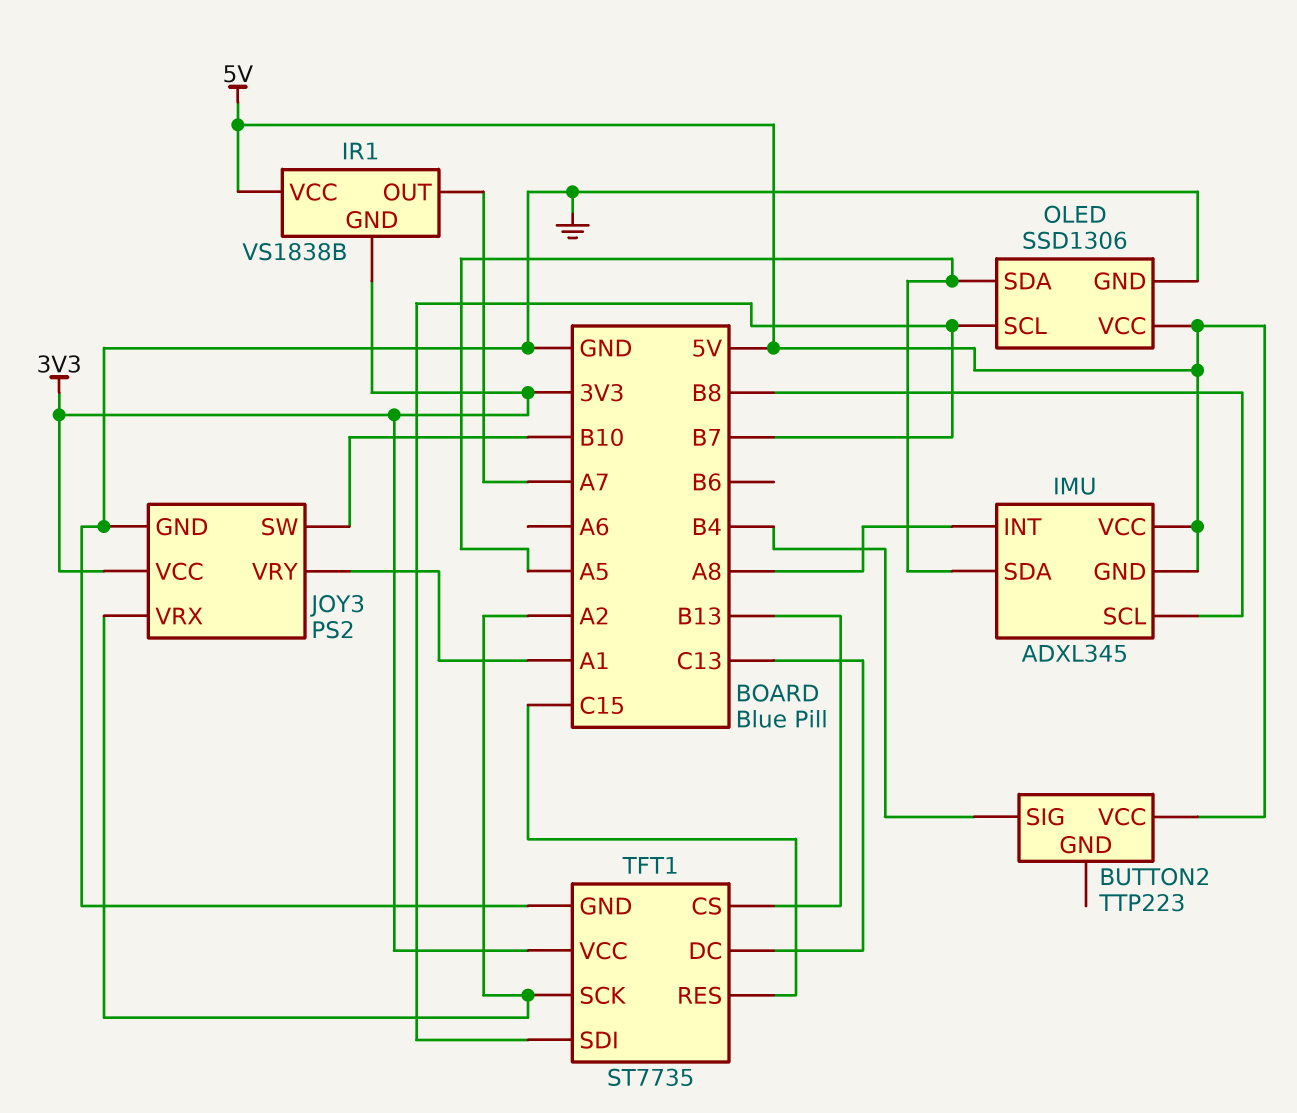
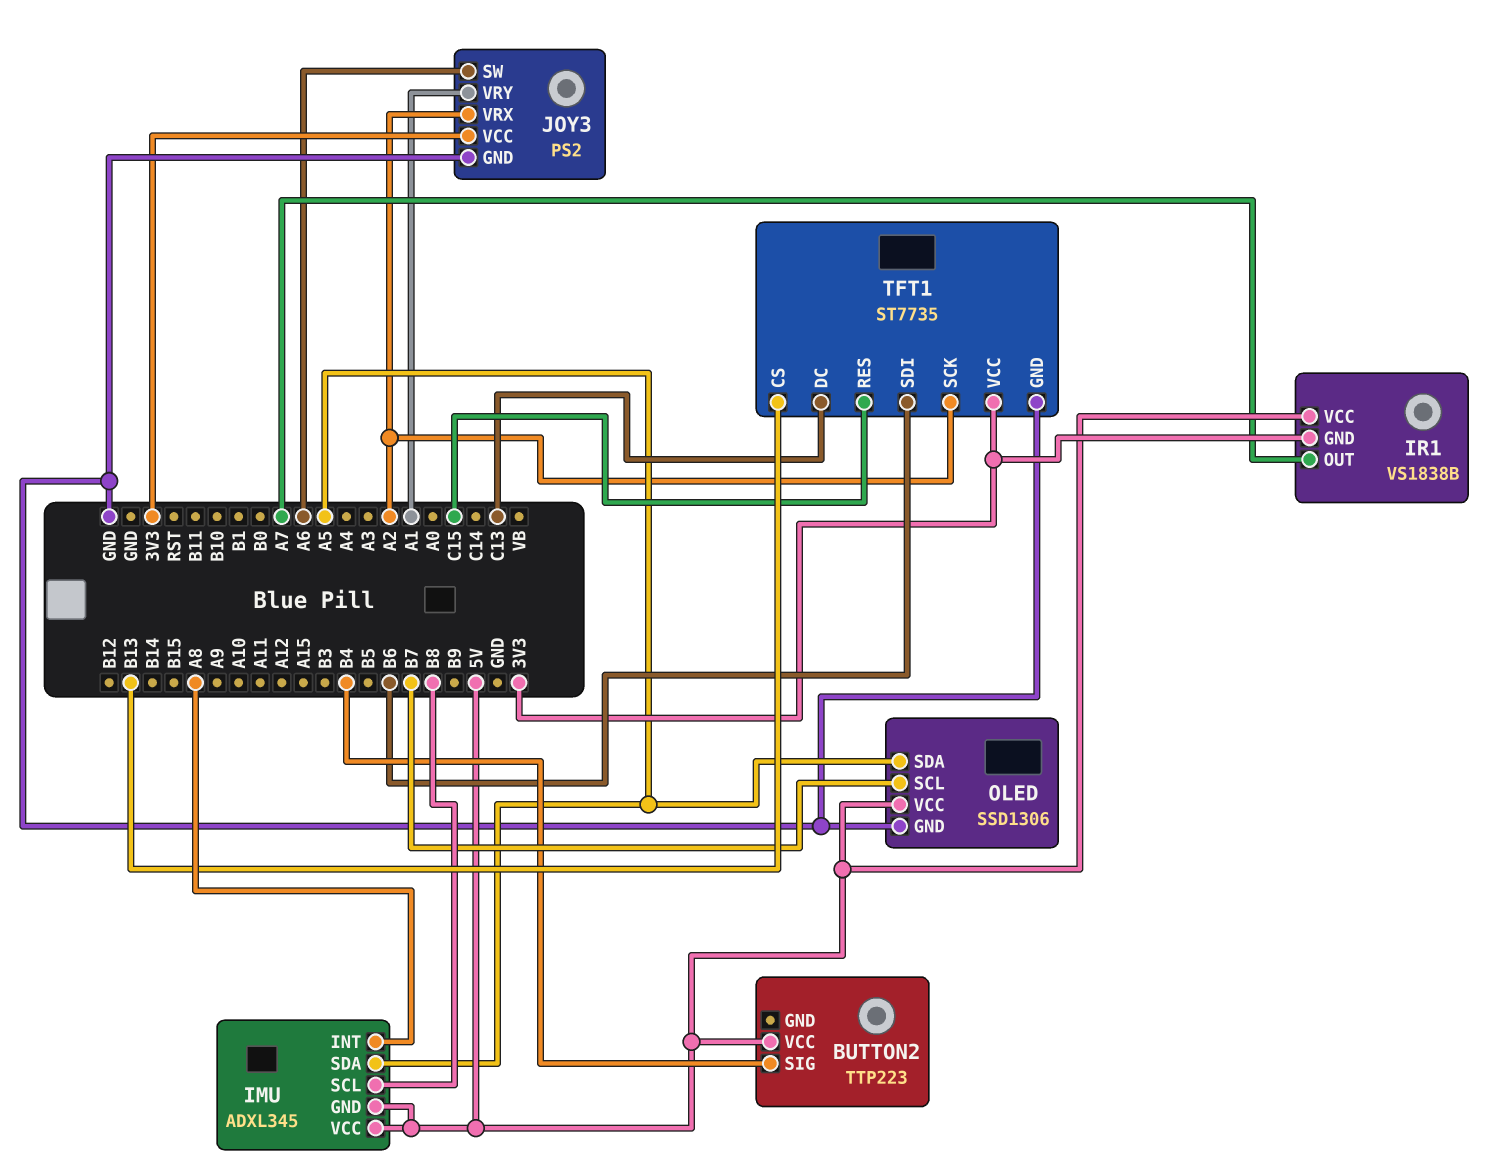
JOY3 pin SW: B10 -> A6
TFT1 pin SDI: B7 -> B6

